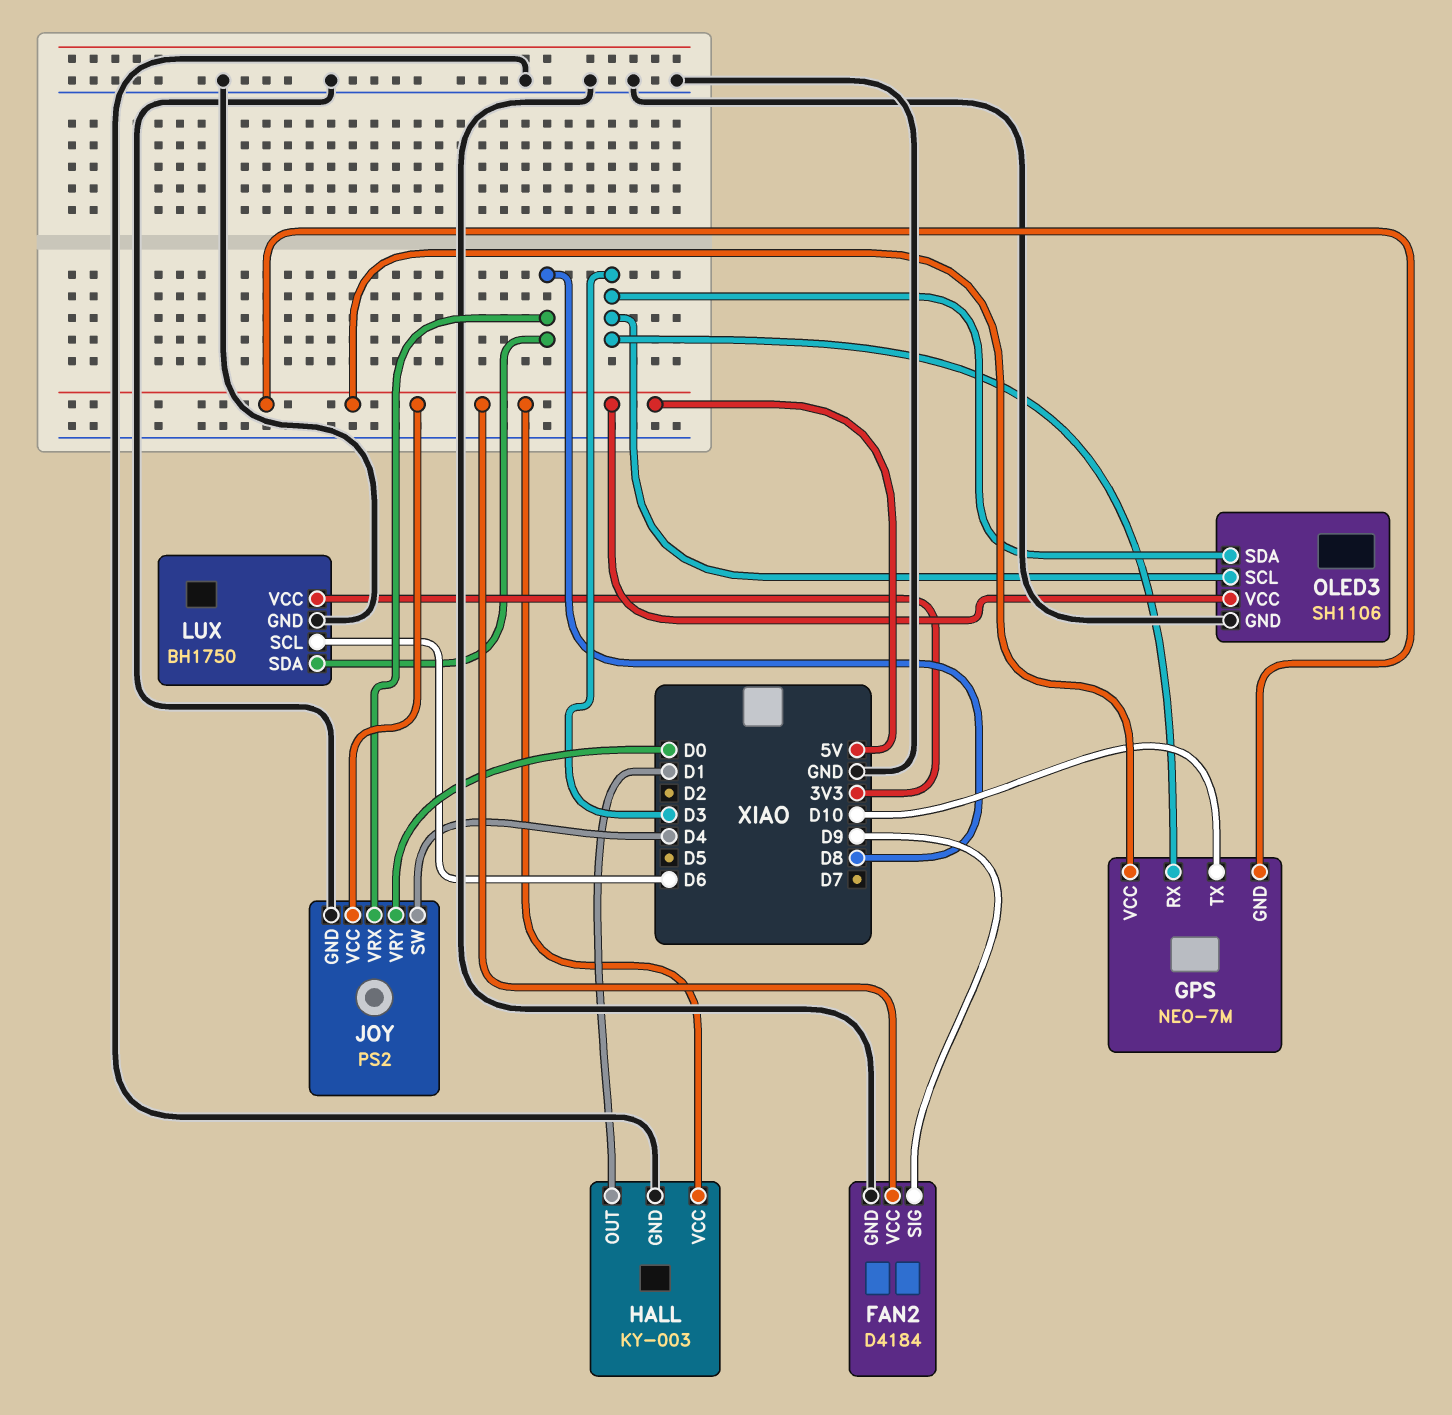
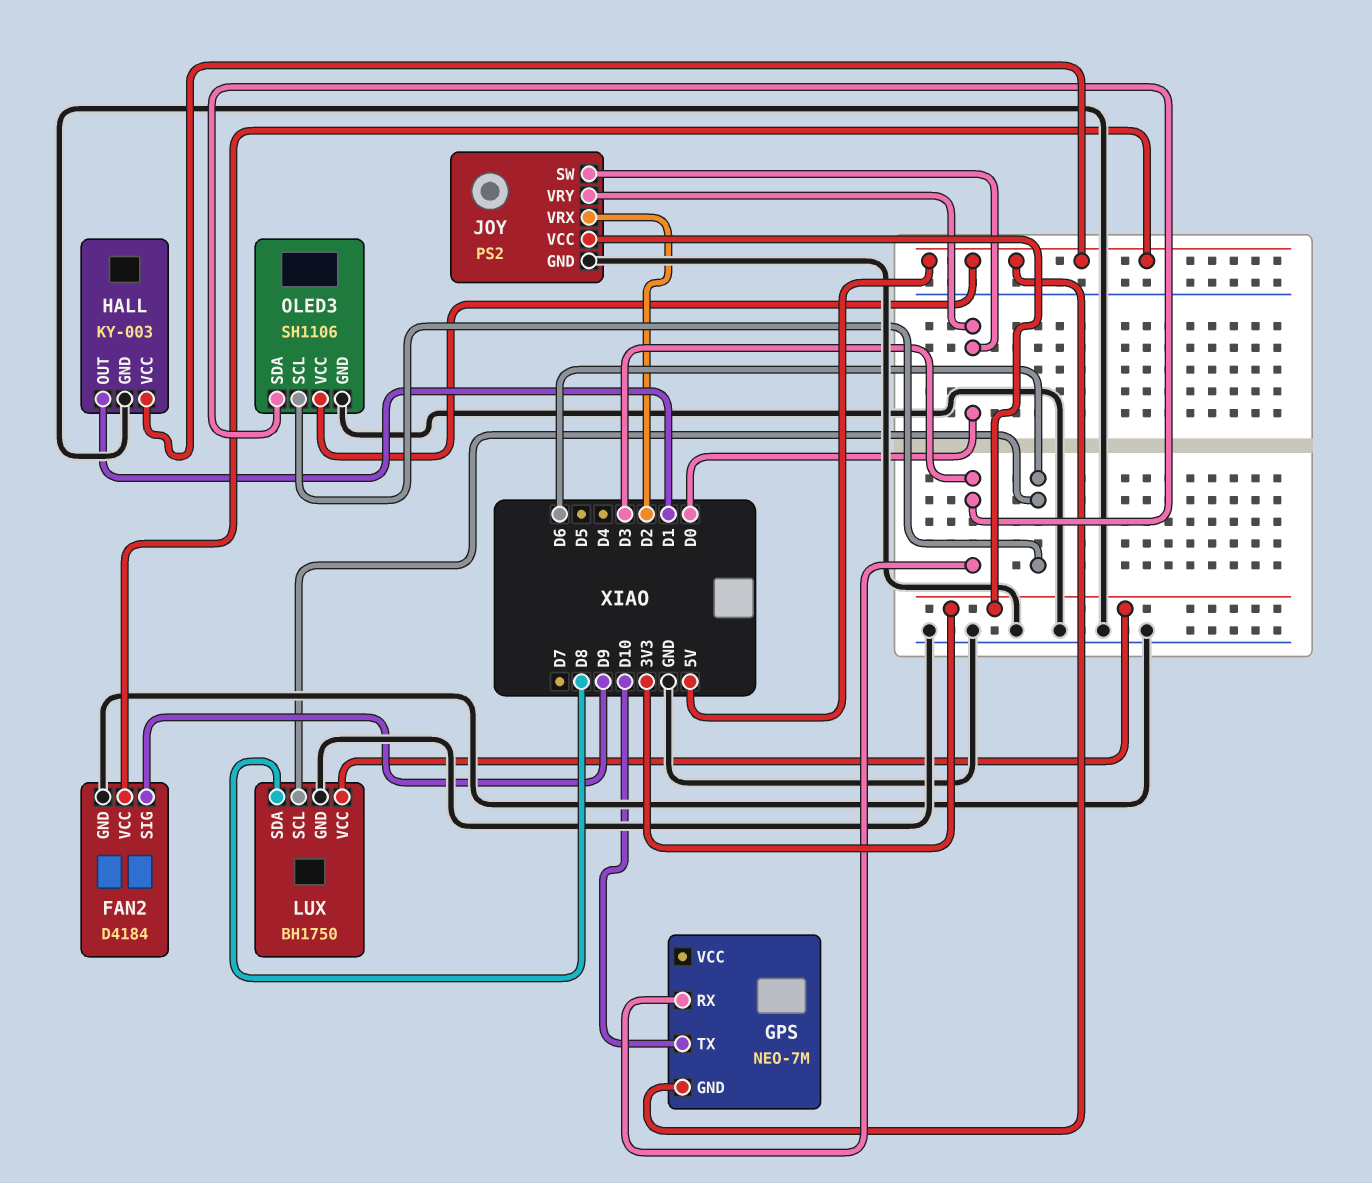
GPS pin VCC: 5V -> none
JOY pin SW: D4 -> D0
JOY pin VCC: 5V -> 3V3
JOY pin VRX: D8 -> D2
OLED3 pin SCL: D3 -> D6

